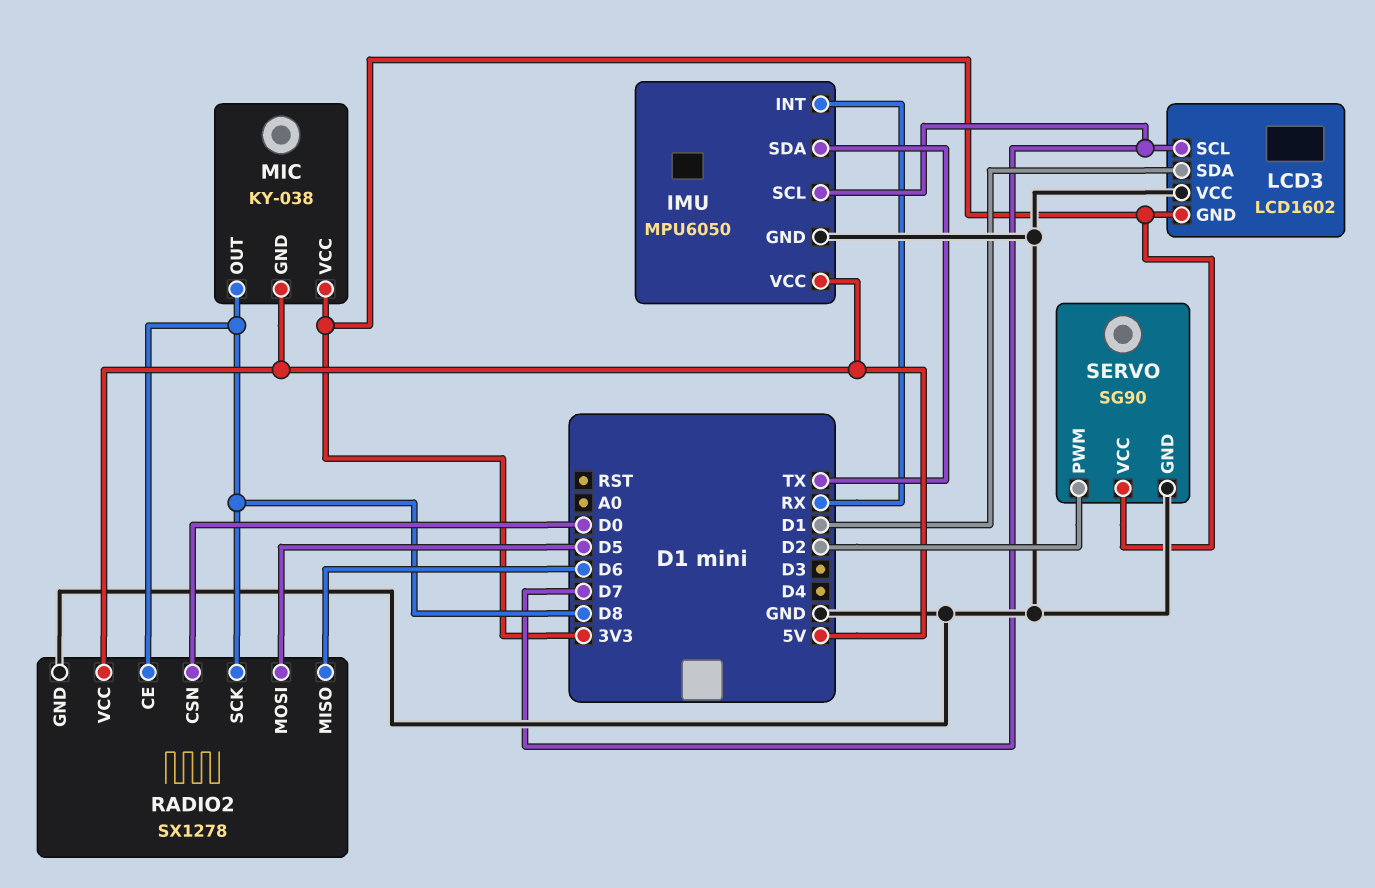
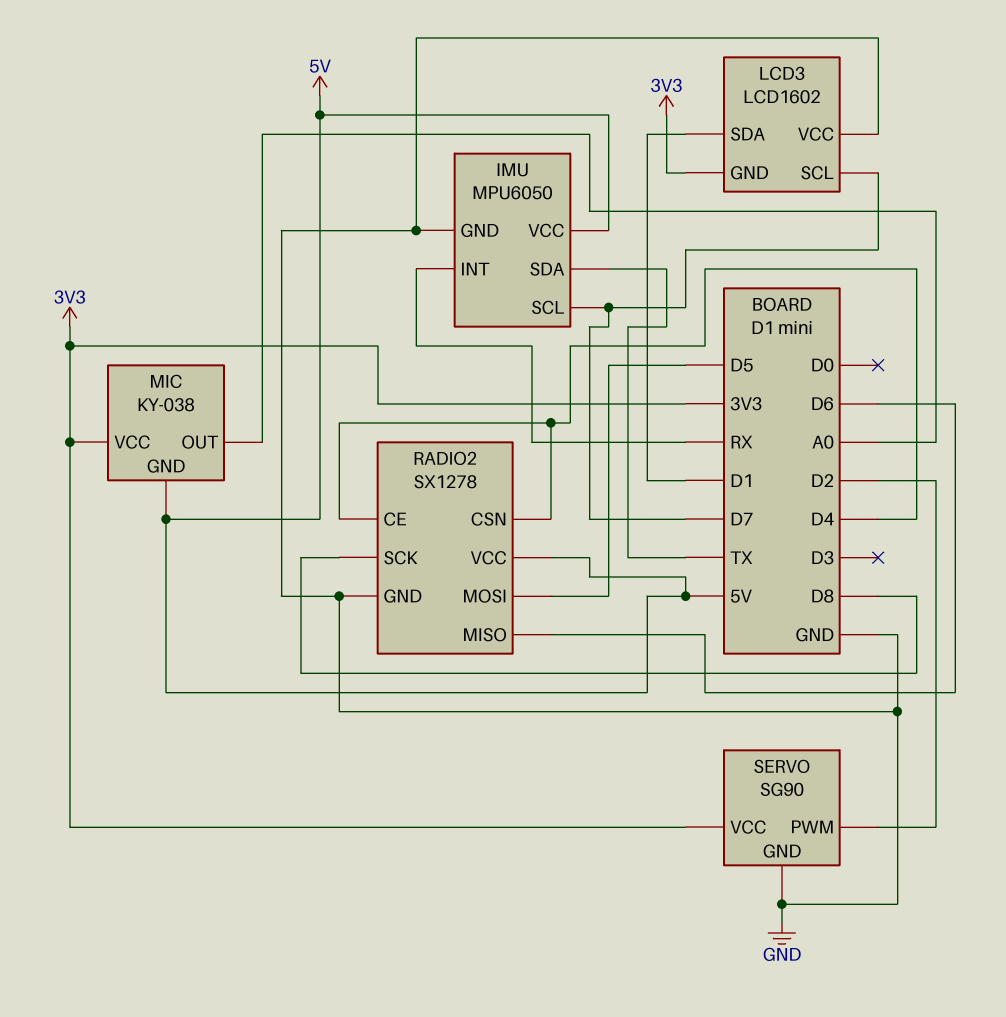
MIC pin OUT: D8 -> A0
RADIO2 pin CE: D8 -> D4
RADIO2 pin CSN: D0 -> D4

